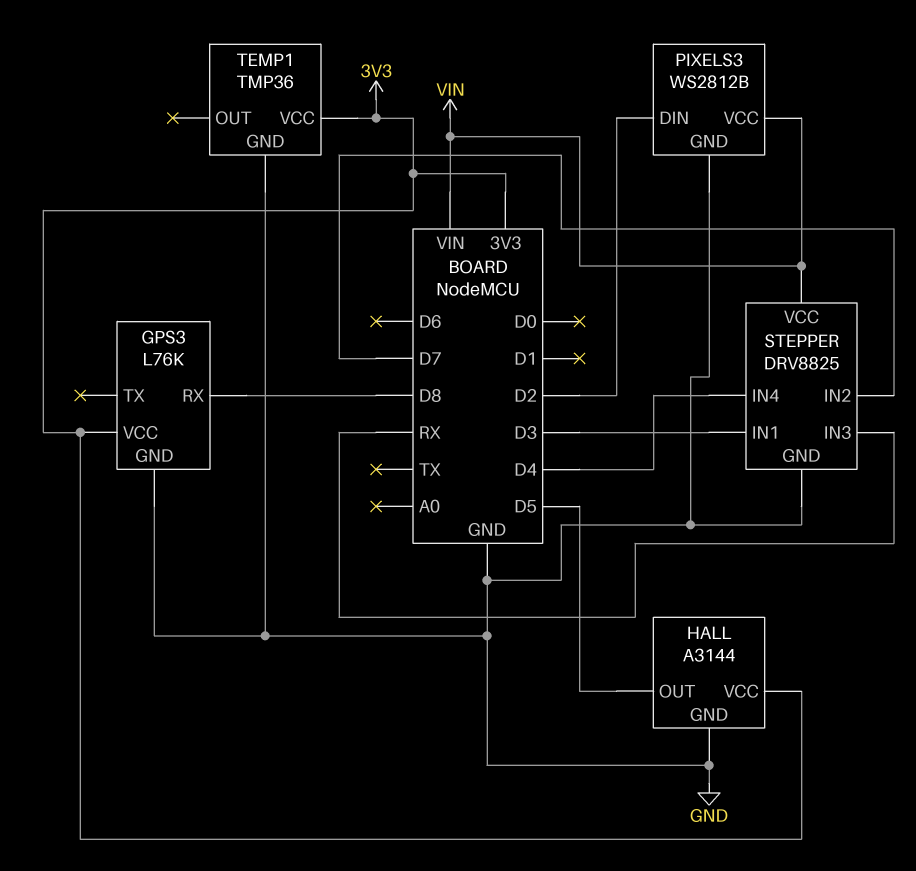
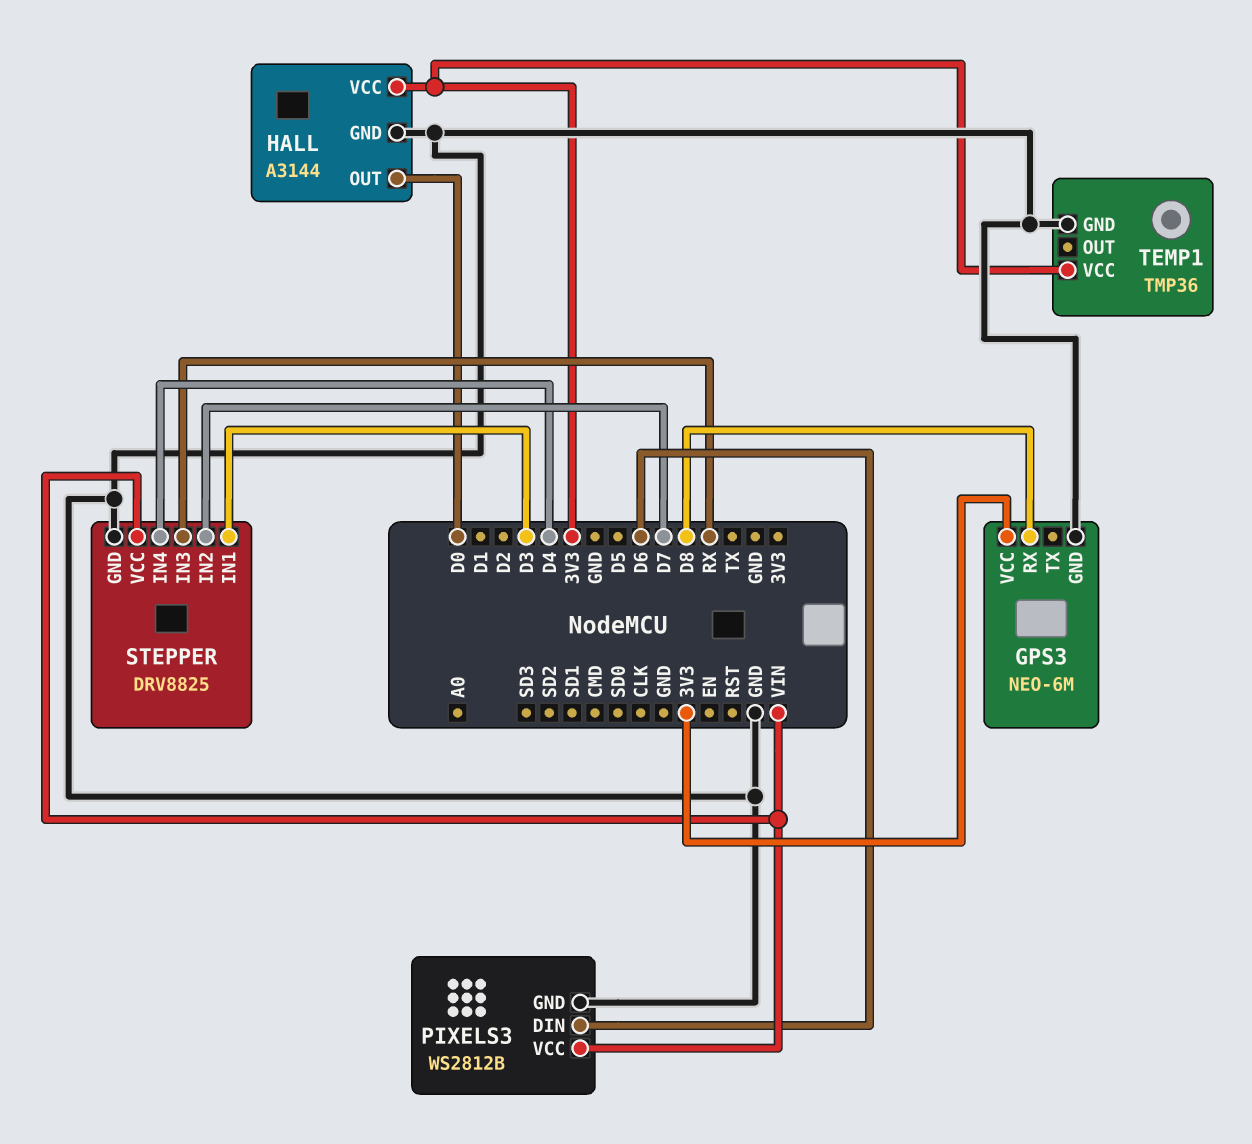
GPS3: L76K -> NEO-6M
HALL pin OUT: D5 -> D0
PIXELS3 pin DIN: D2 -> D6

